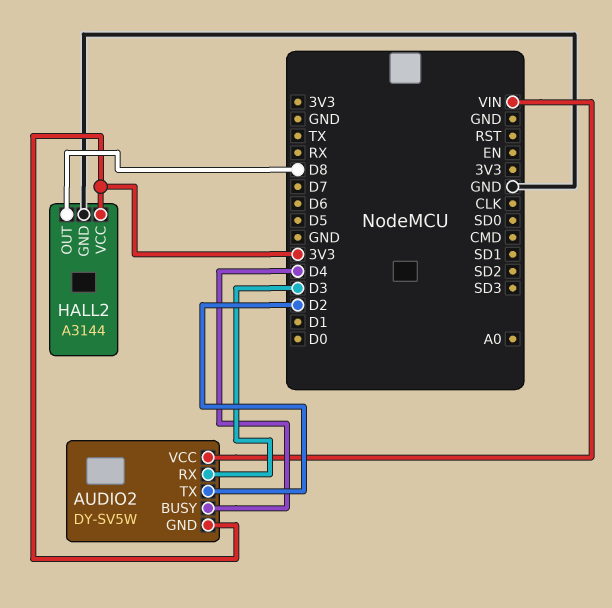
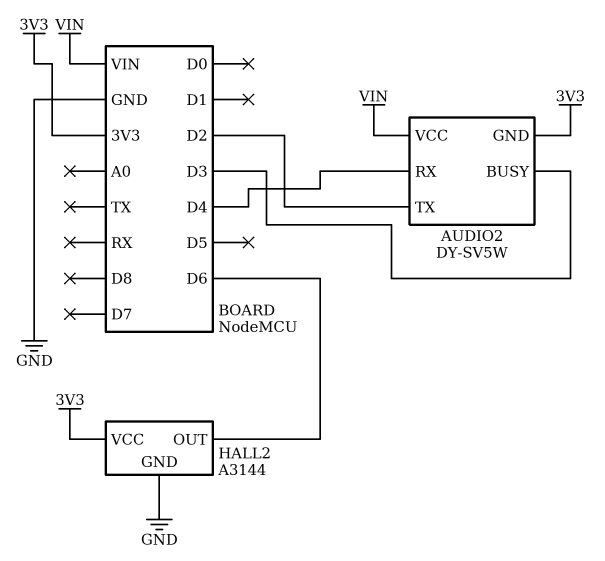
AUDIO2 pin BUSY: D4 -> D3
AUDIO2 pin RX: D3 -> D4
HALL2 pin OUT: D8 -> D6

